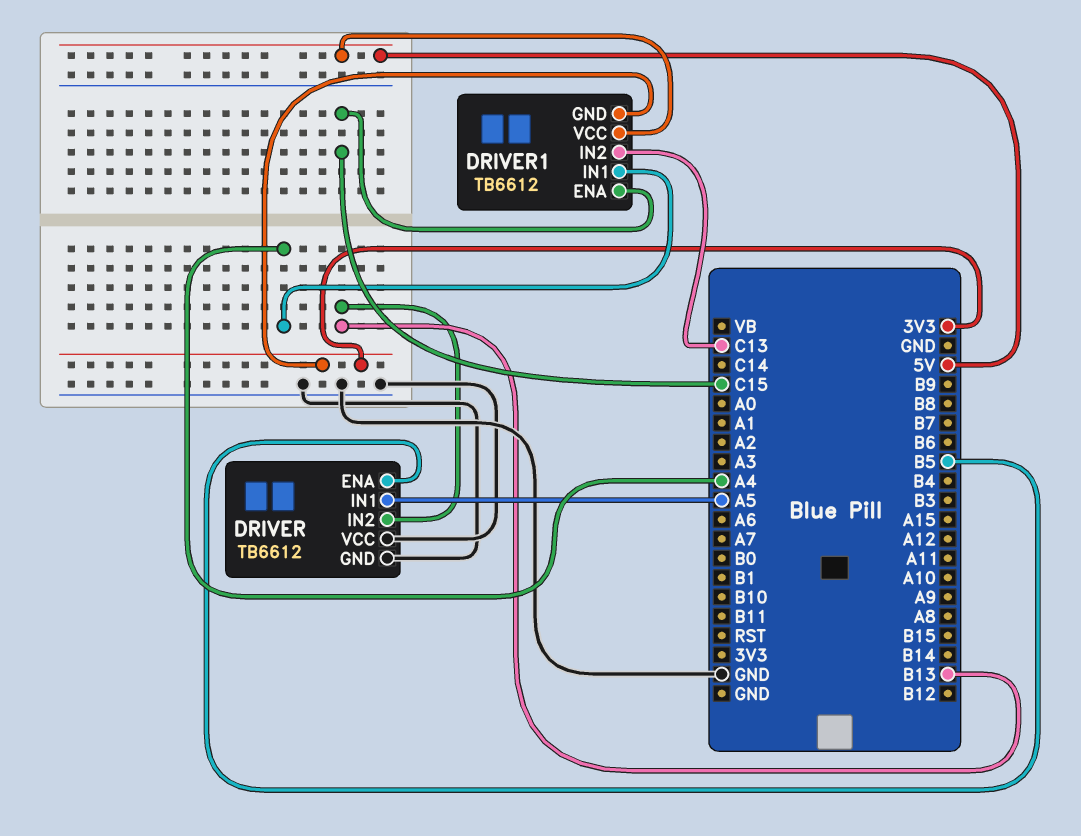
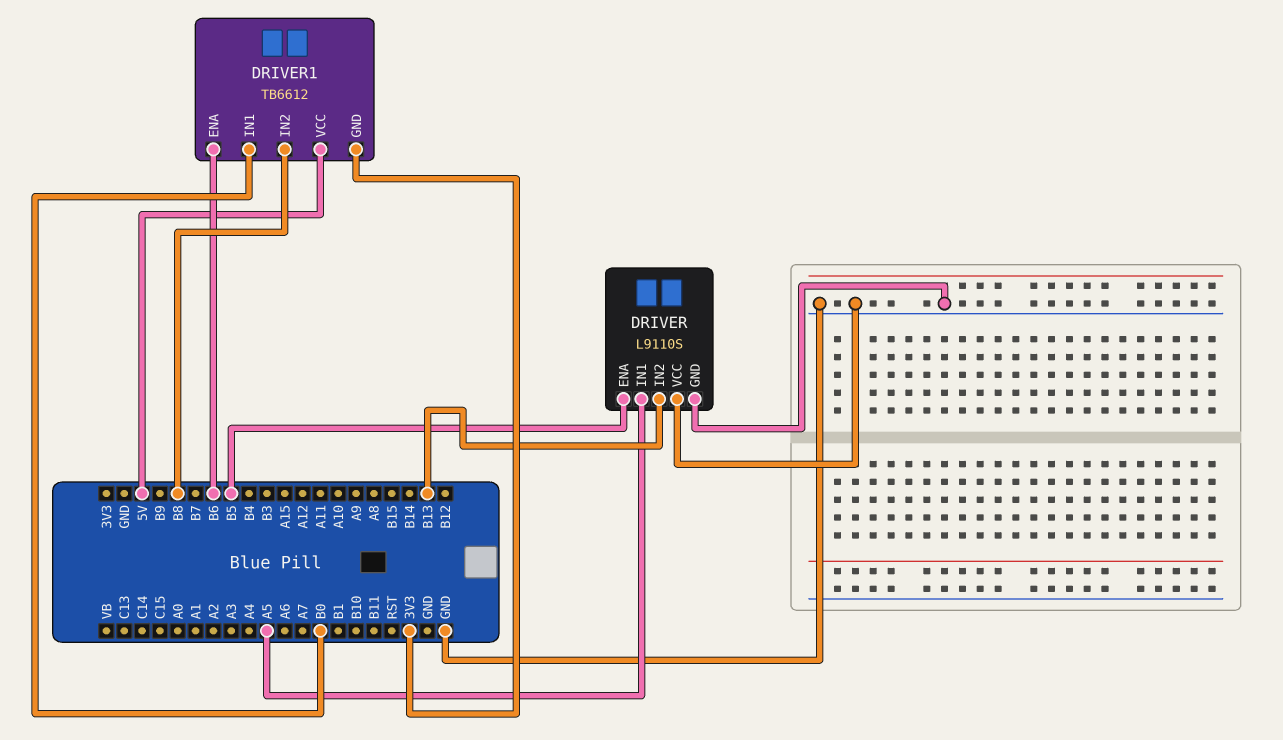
DRIVER: TB6612 -> L9110S
DRIVER1 pin ENA: C15 -> B6
DRIVER1 pin IN1: A4 -> B0
DRIVER1 pin IN2: C13 -> B8

